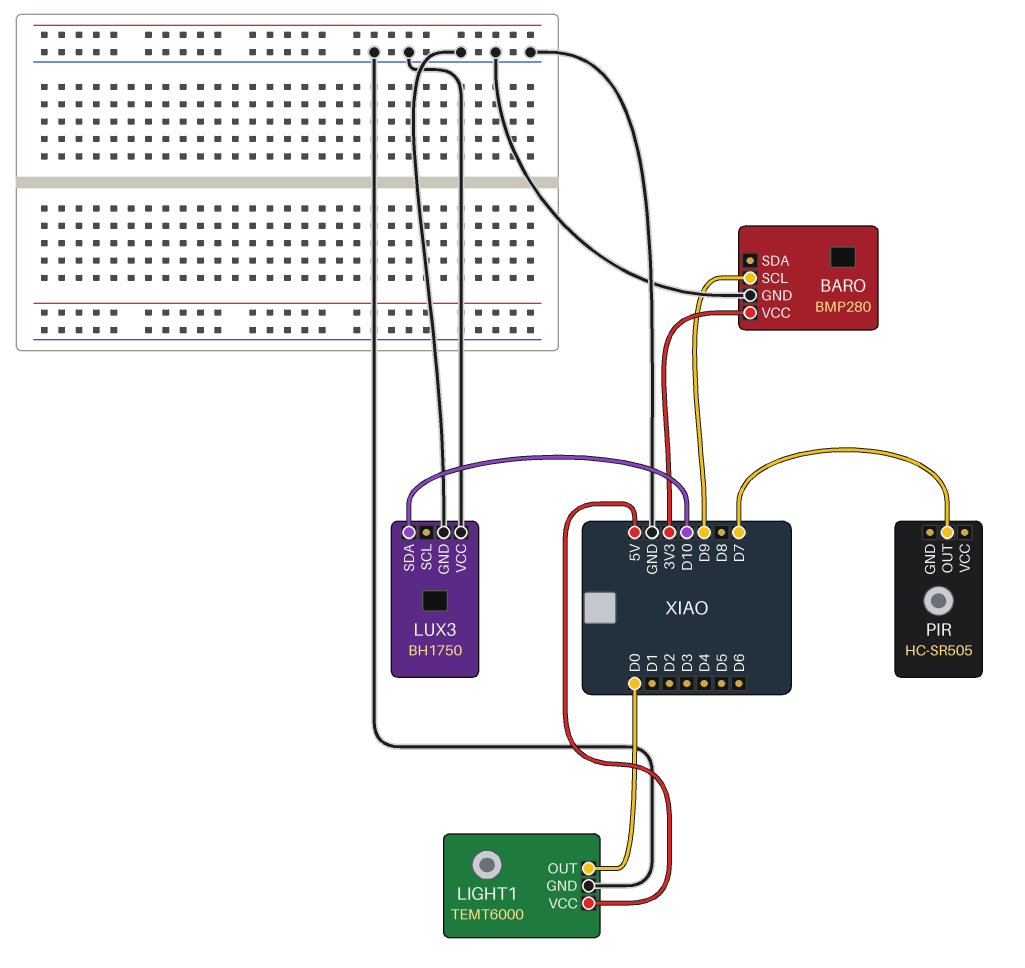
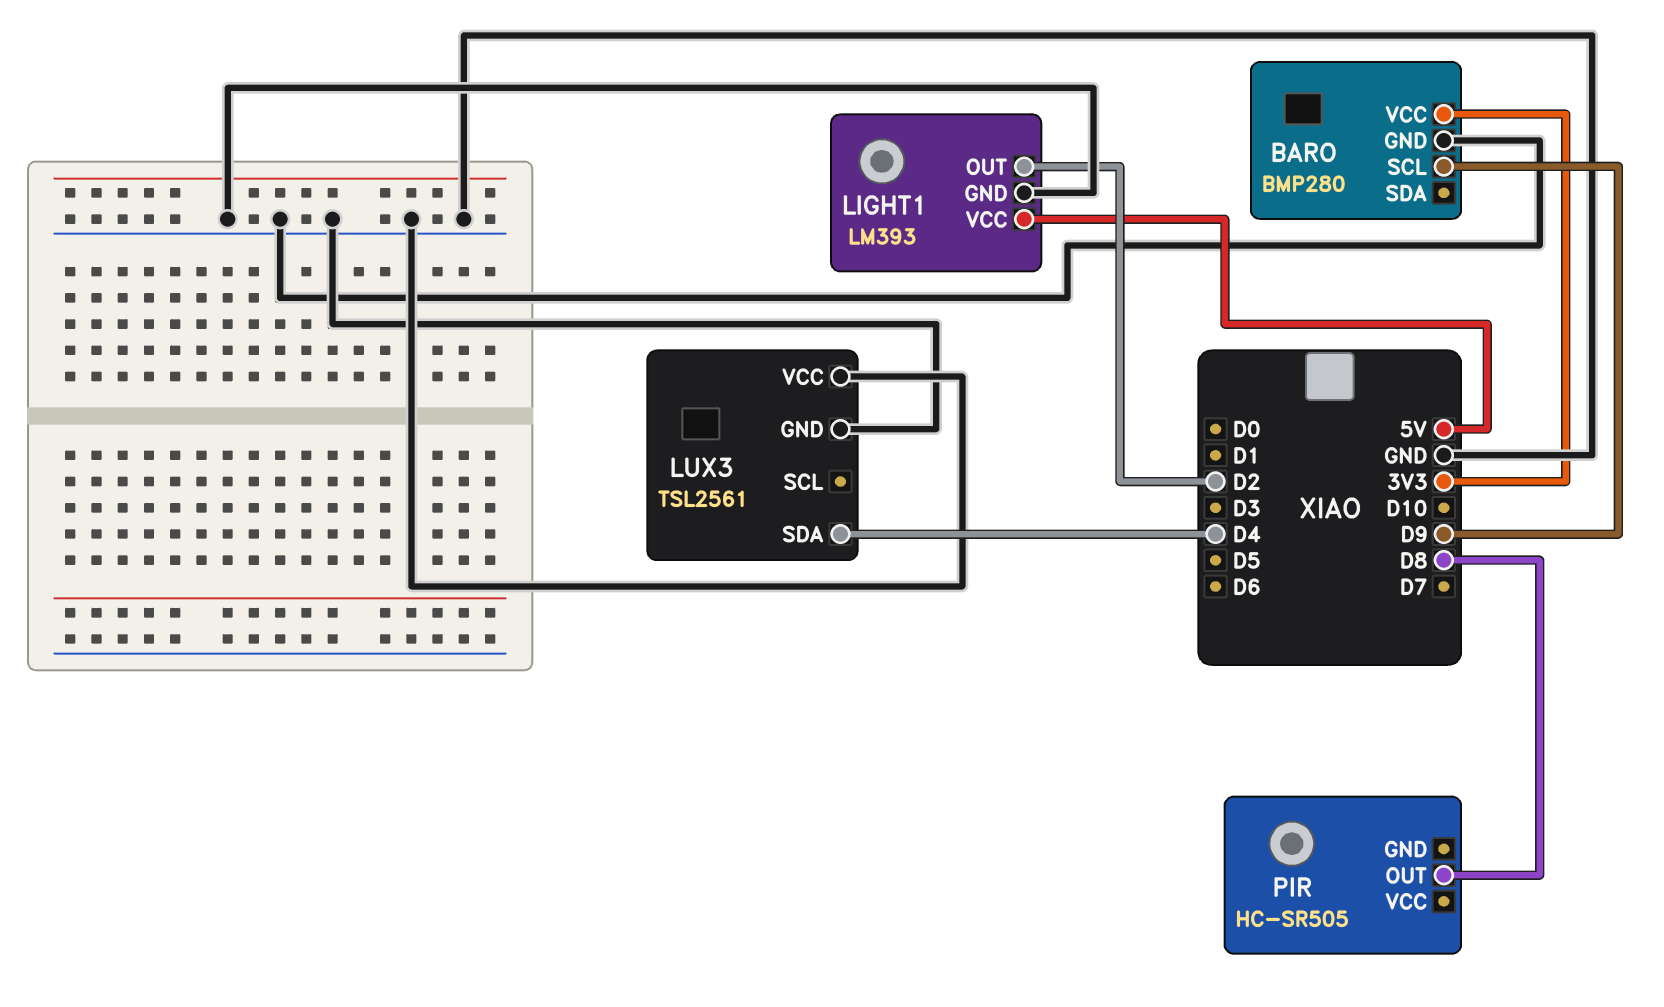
LIGHT1: TEMT6000 -> LM393
LIGHT1 pin OUT: D0 -> D2
LUX3: BH1750 -> TSL2561
LUX3 pin SDA: D10 -> D4
PIR pin OUT: D7 -> D8

